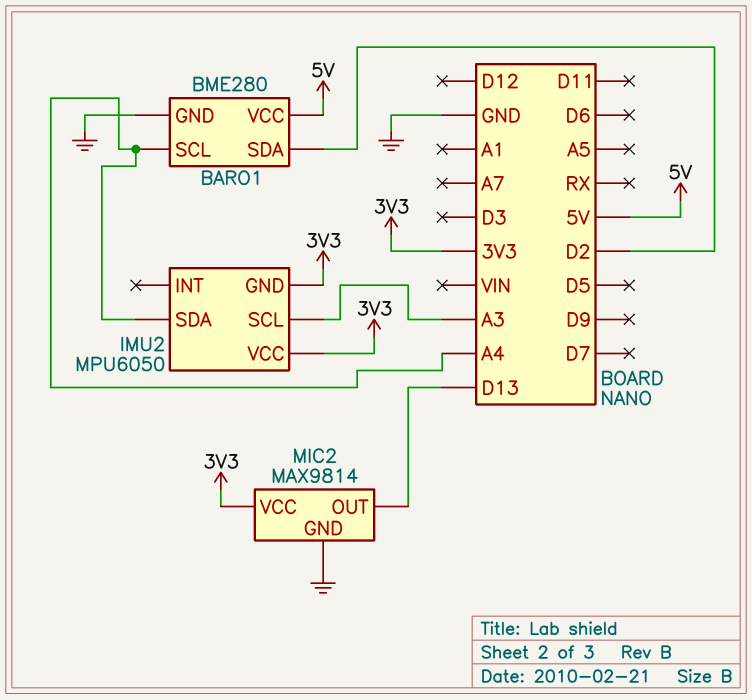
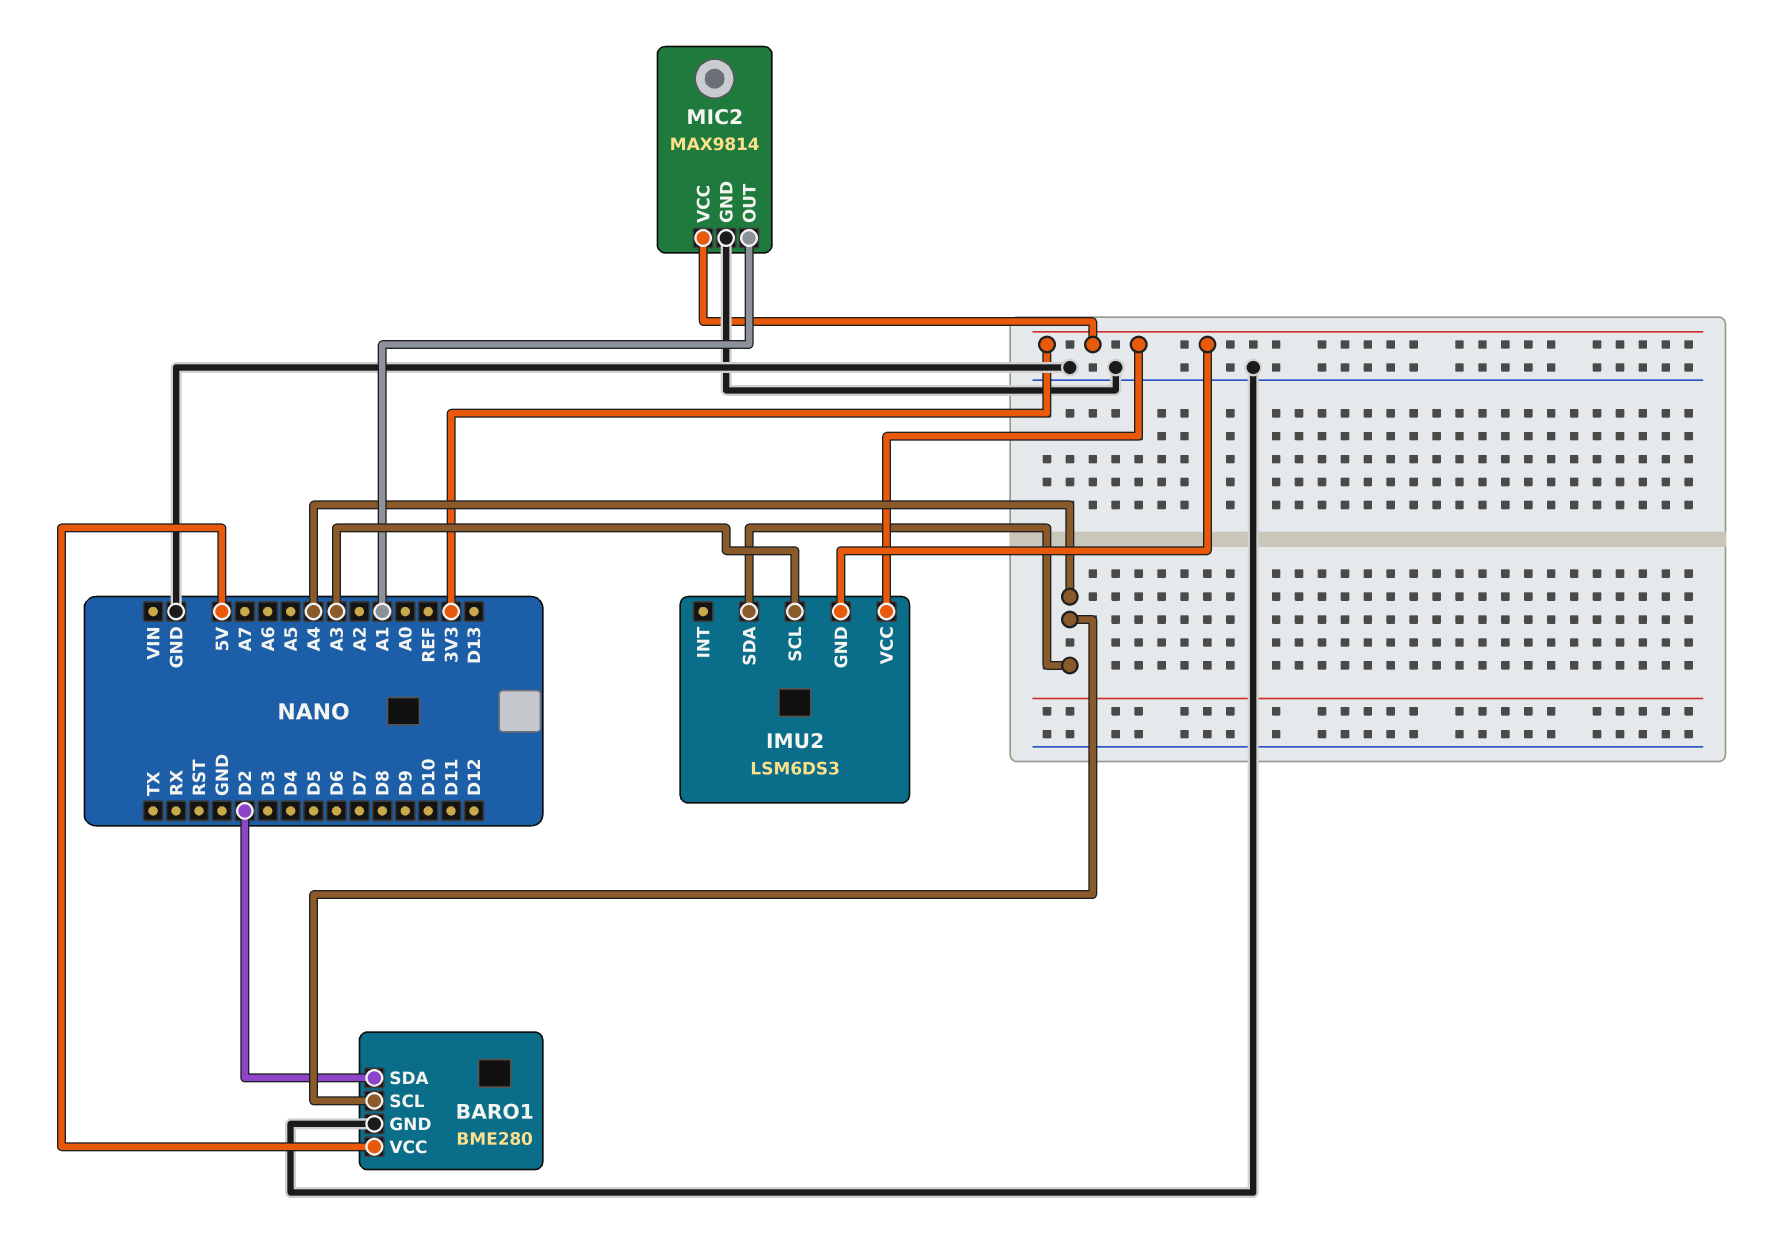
IMU2: MPU6050 -> LSM6DS3
MIC2 pin OUT: D13 -> A1

